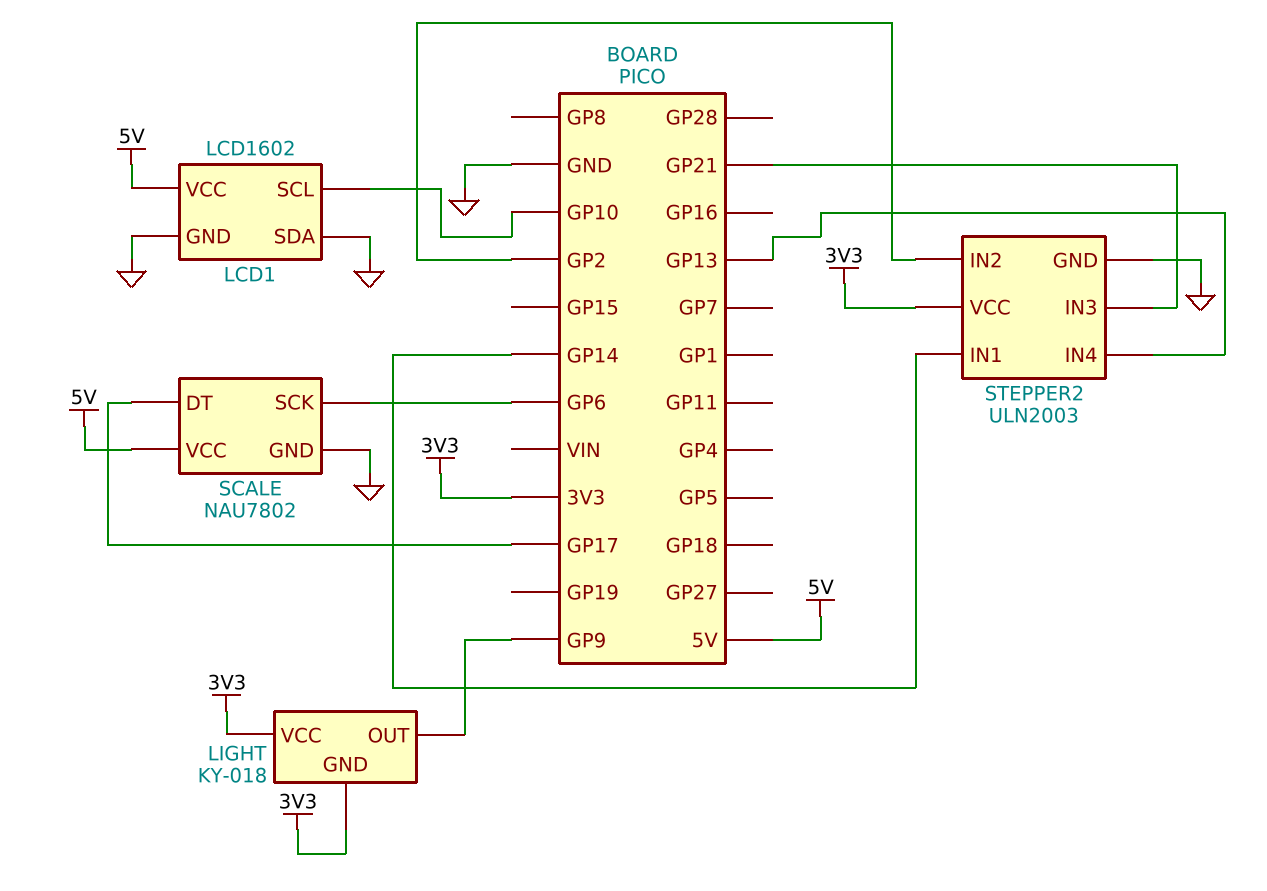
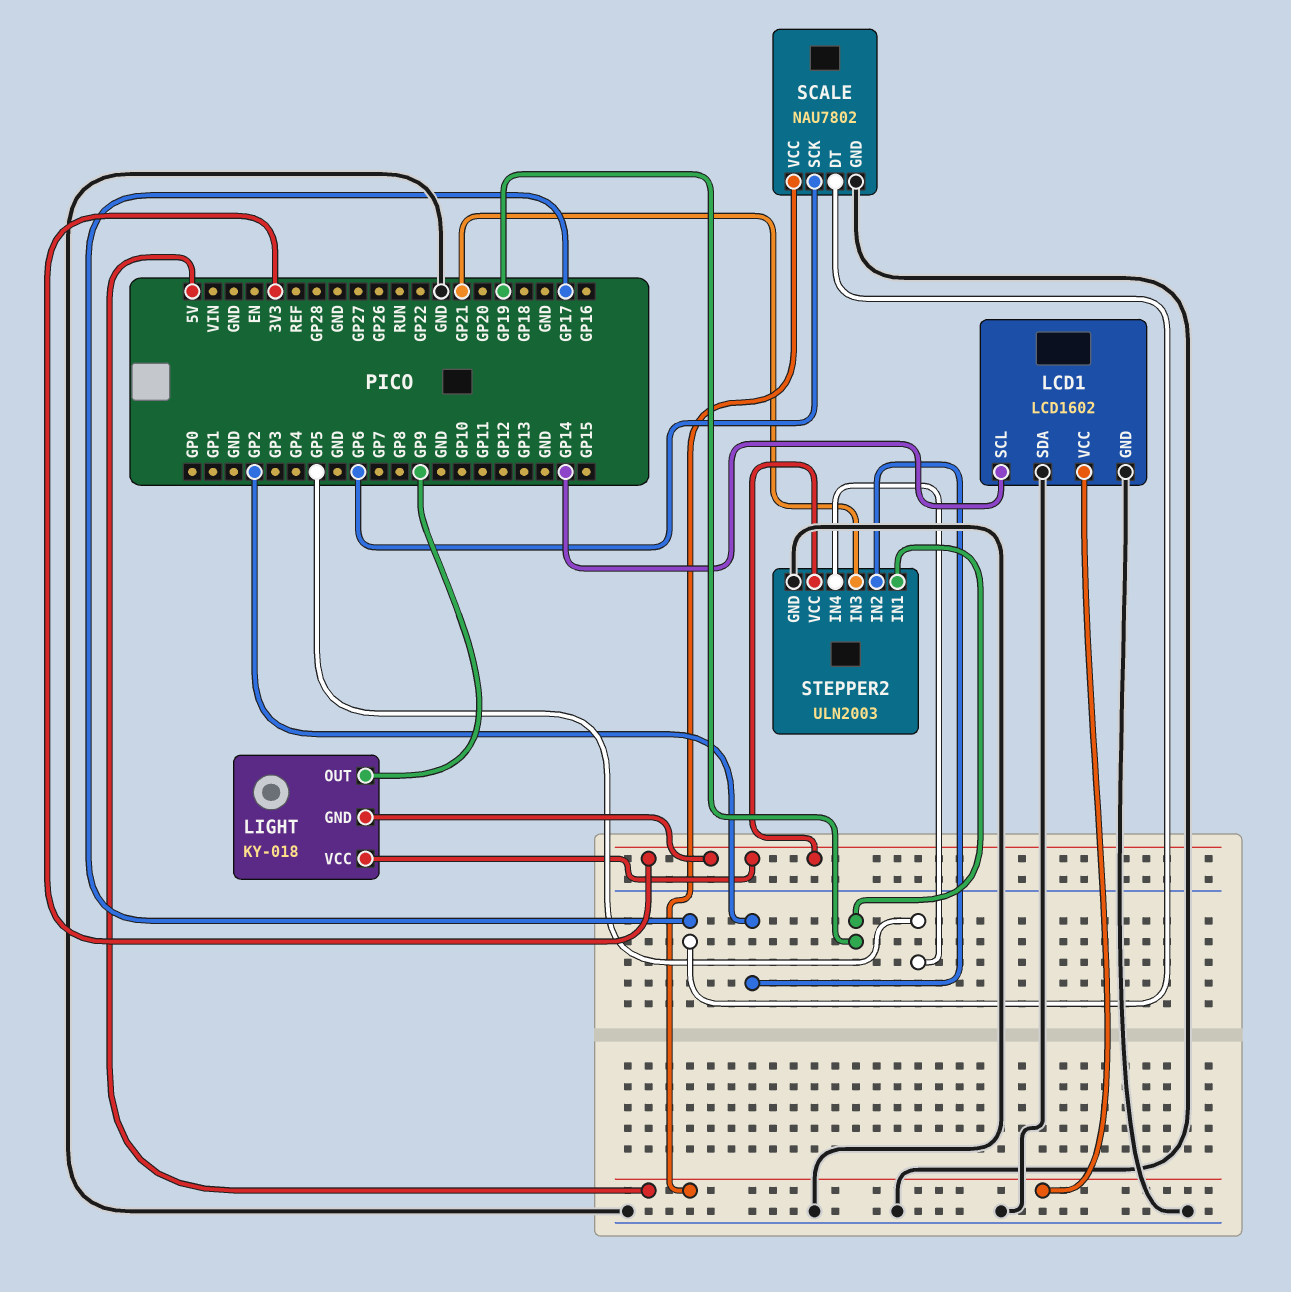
LCD1 pin SCL: GP10 -> GP14
STEPPER2 pin IN1: GP14 -> GP19
STEPPER2 pin IN4: GP13 -> GP5

